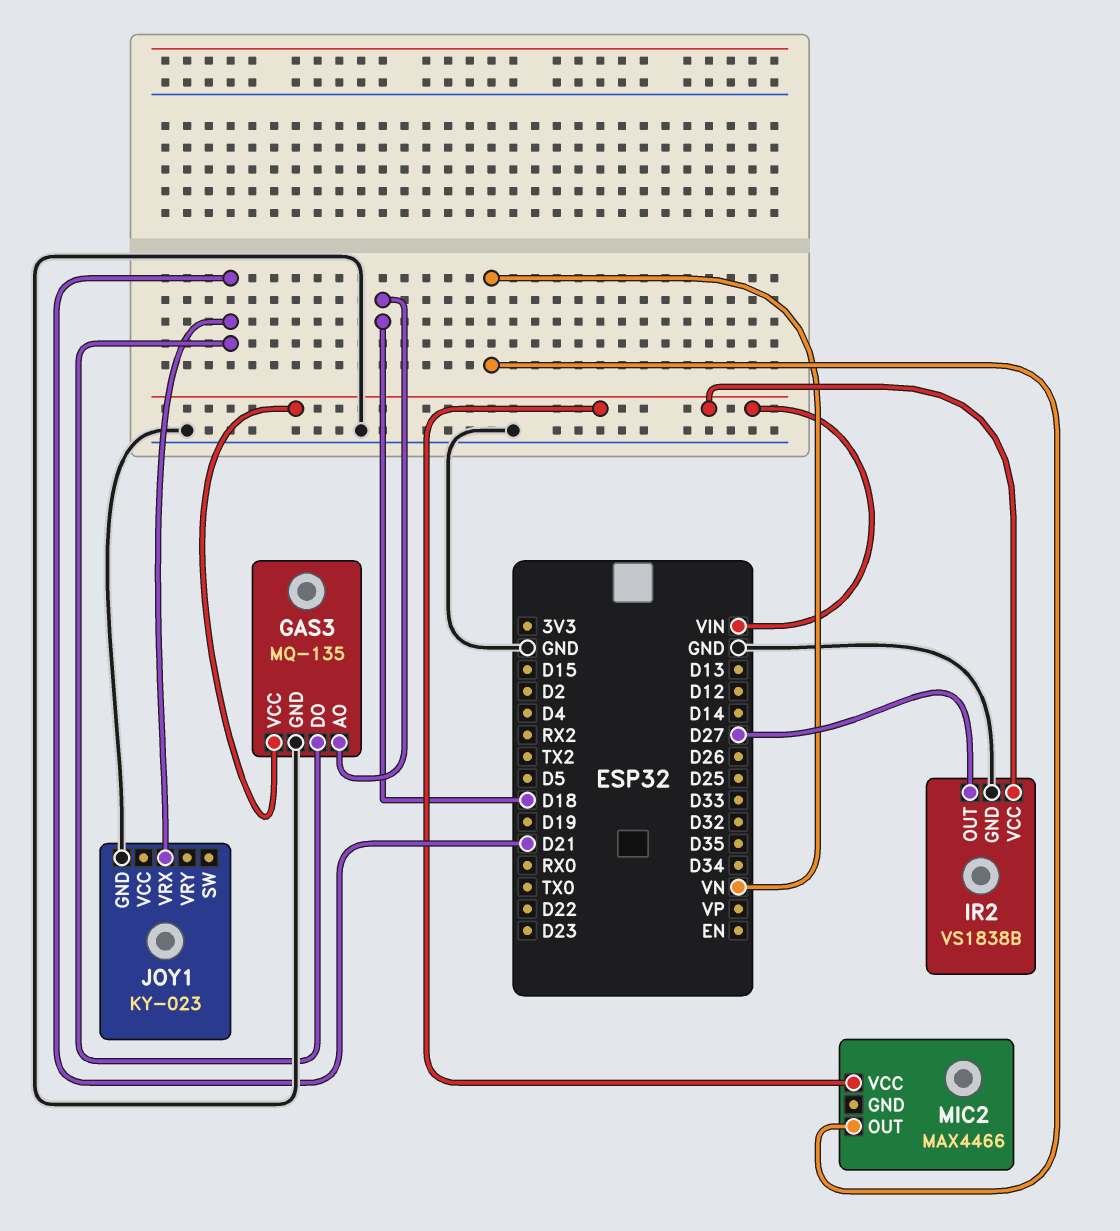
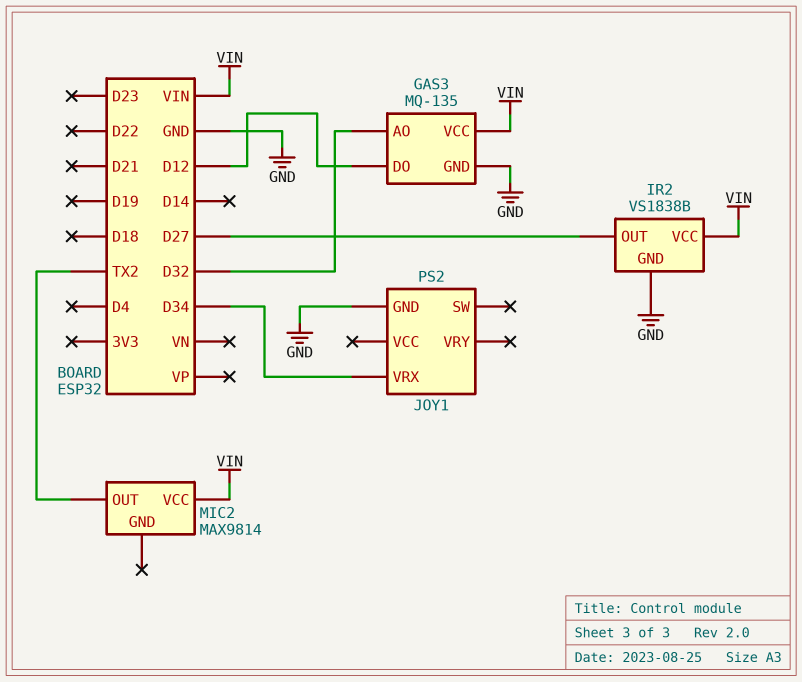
GAS3 pin AO: D18 -> D32
GAS3 pin DO: D21 -> D12
JOY1: KY-023 -> PS2
JOY1 pin VRX: D21 -> D34
MIC2: MAX4466 -> MAX9814
MIC2 pin OUT: VN -> TX2

